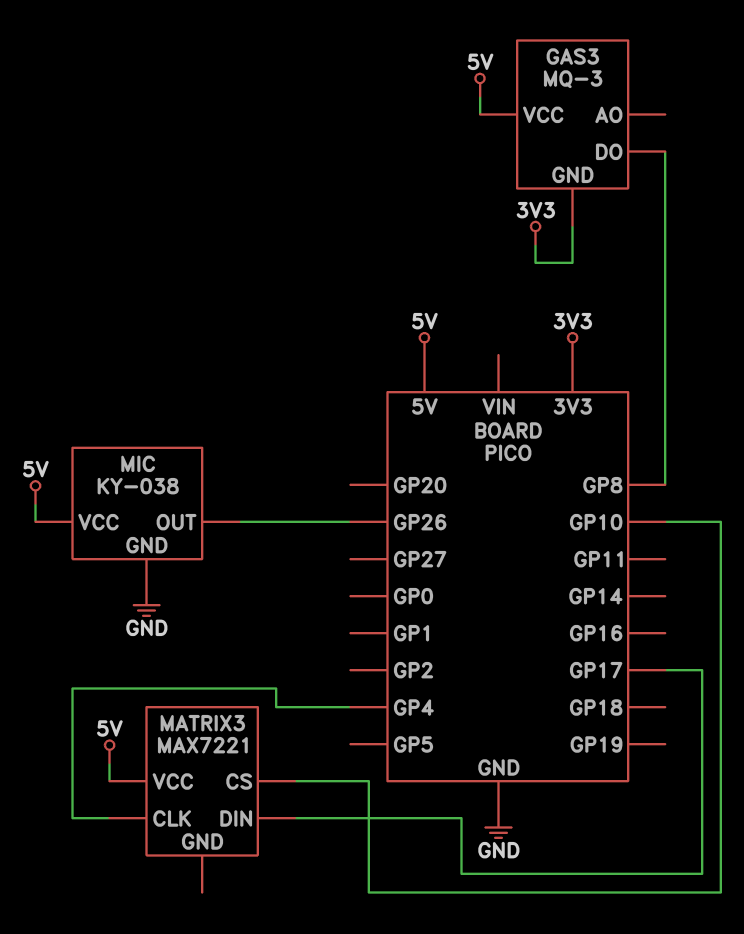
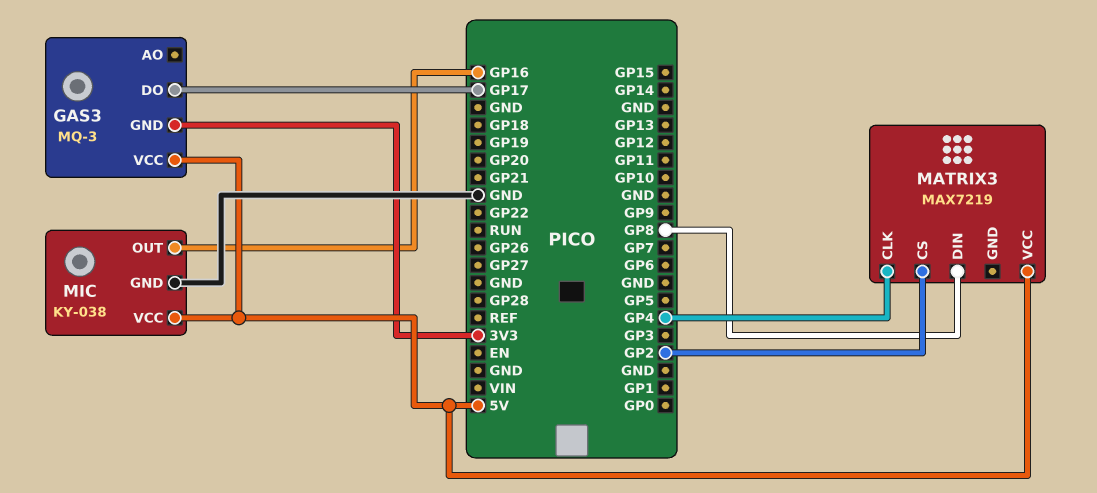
GAS3 pin DO: GP8 -> GP17
MATRIX3: MAX7221 -> MAX7219
MATRIX3 pin CS: GP10 -> GP2
MATRIX3 pin DIN: GP17 -> GP8
MIC pin OUT: GP26 -> GP16

